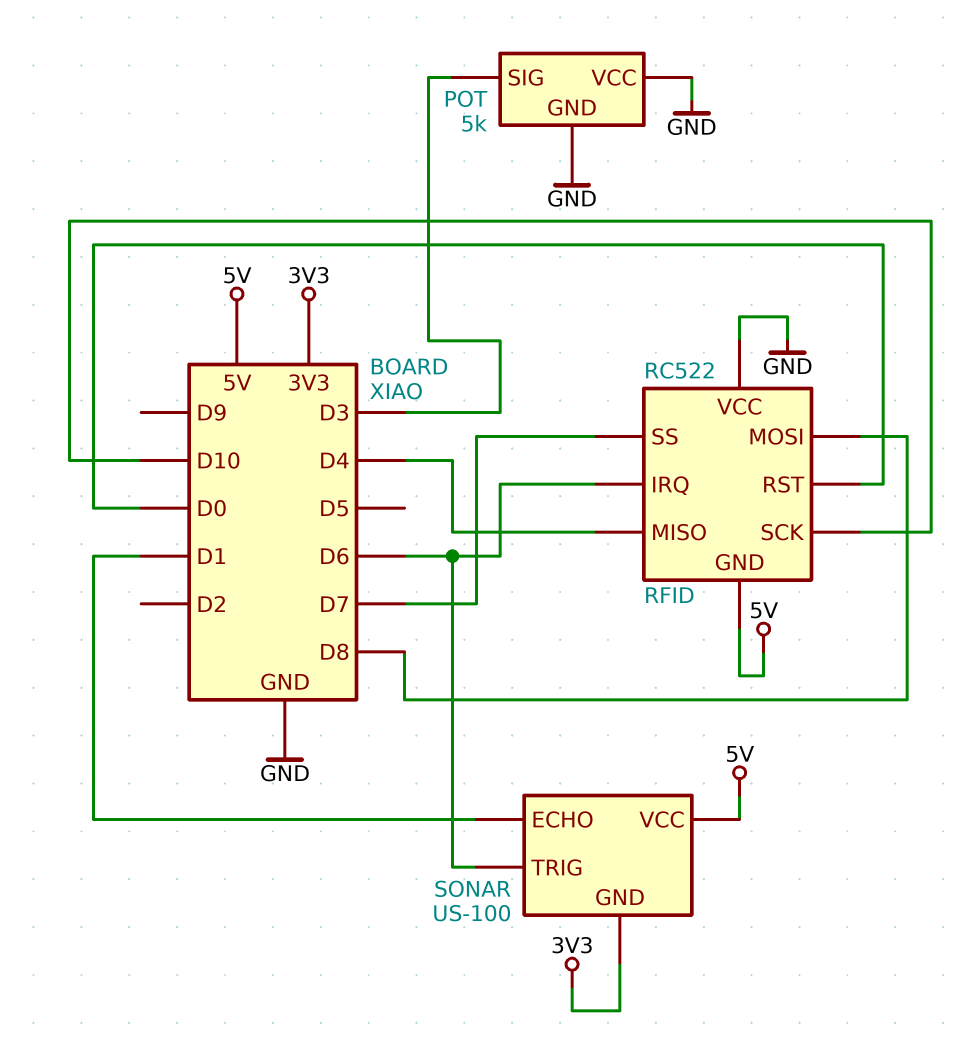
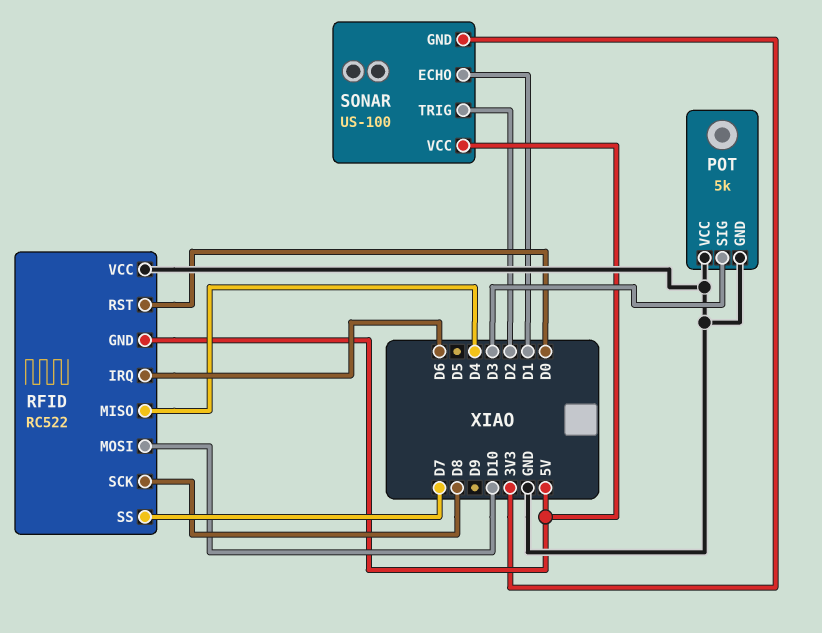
RFID pin MOSI: D8 -> D10
RFID pin SCK: D10 -> D8
SONAR pin TRIG: D6 -> D2

